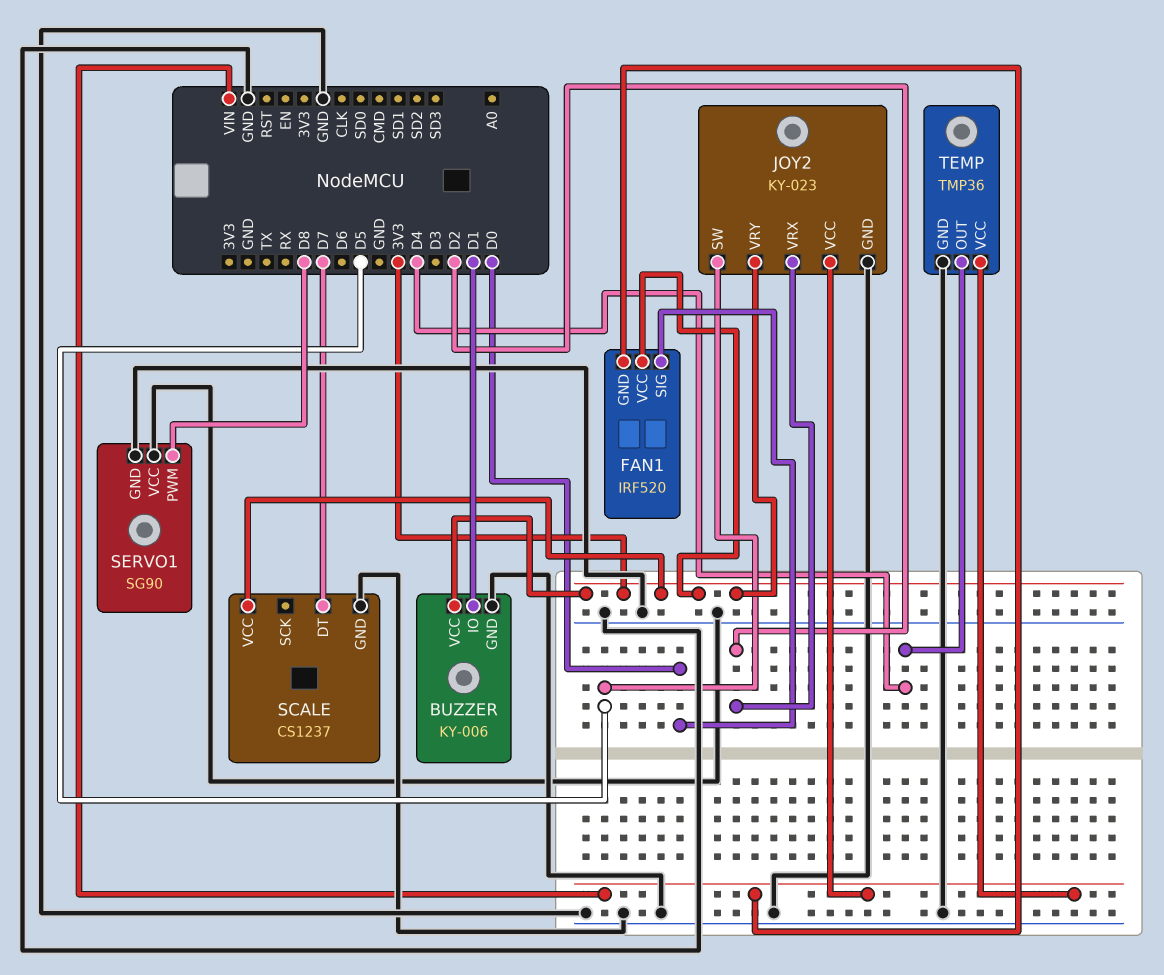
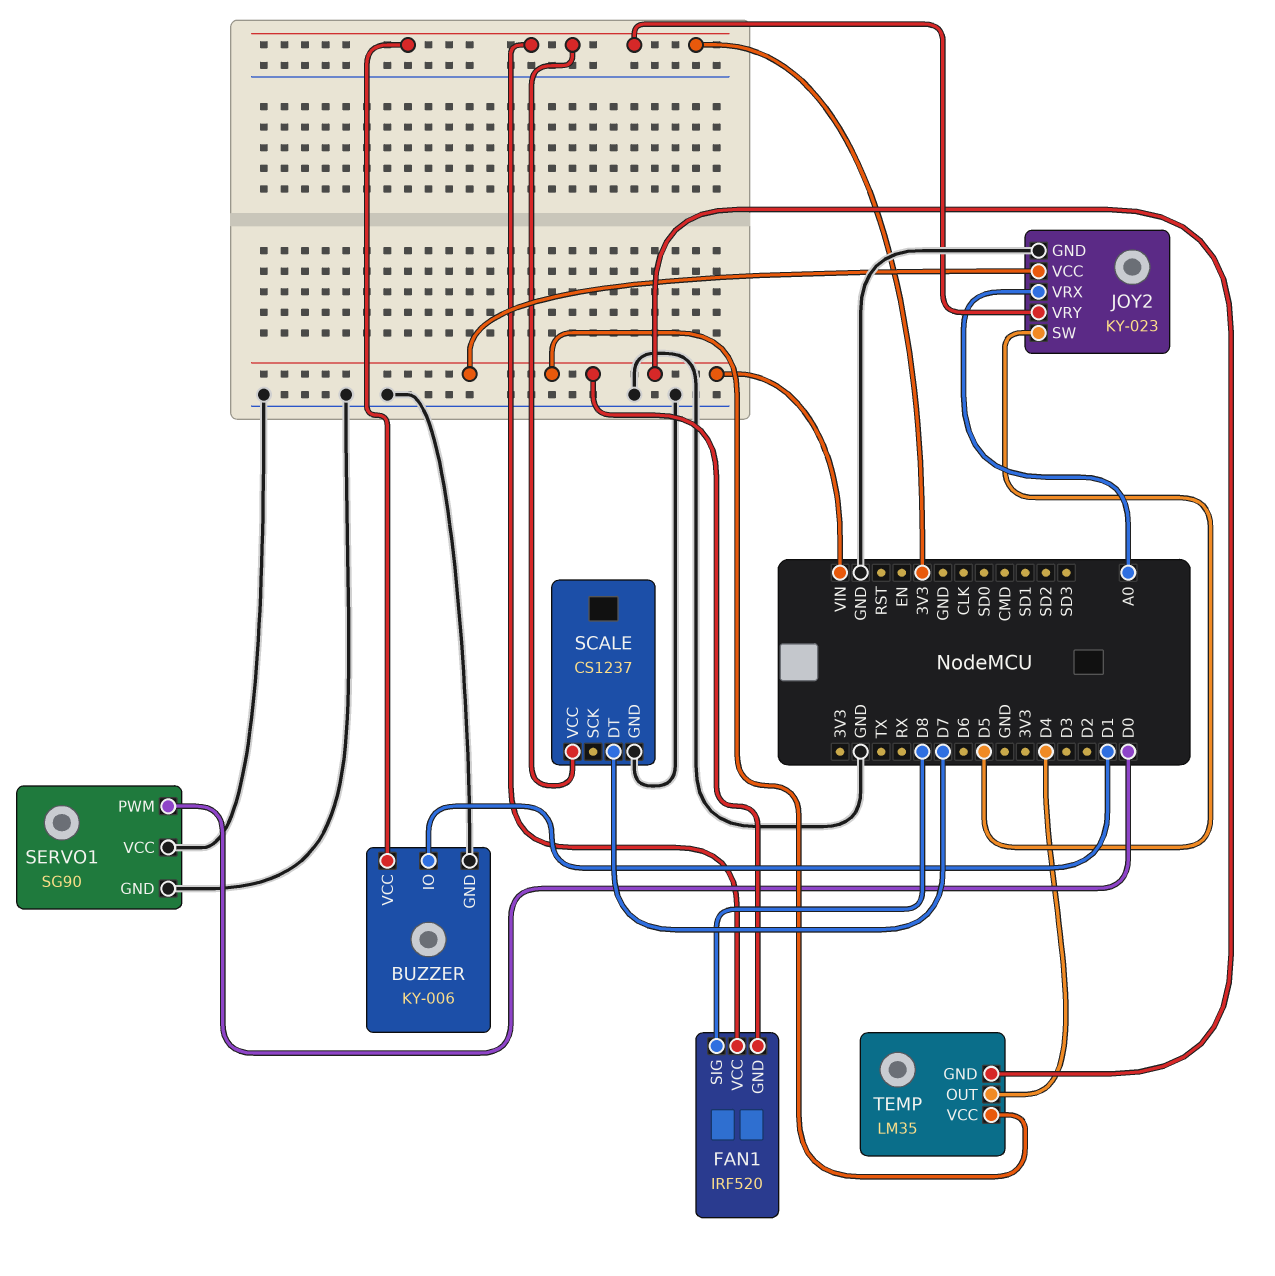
FAN1 pin SIG: D0 -> D8
JOY2 pin VRX: D2 -> A0
SERVO1 pin PWM: D8 -> D0
TEMP: TMP36 -> LM35
TEMP pin GND: GND -> VIN

